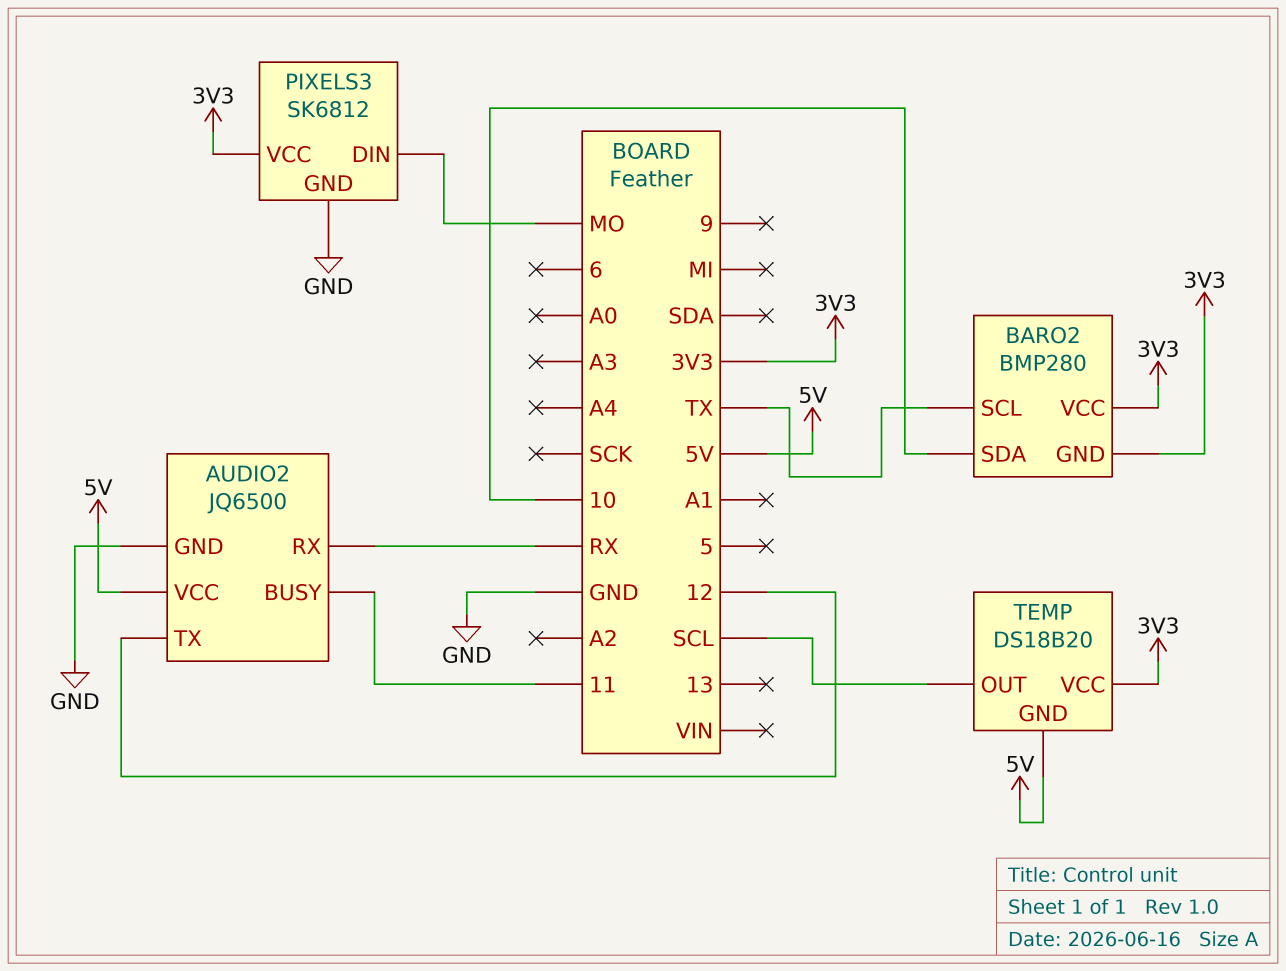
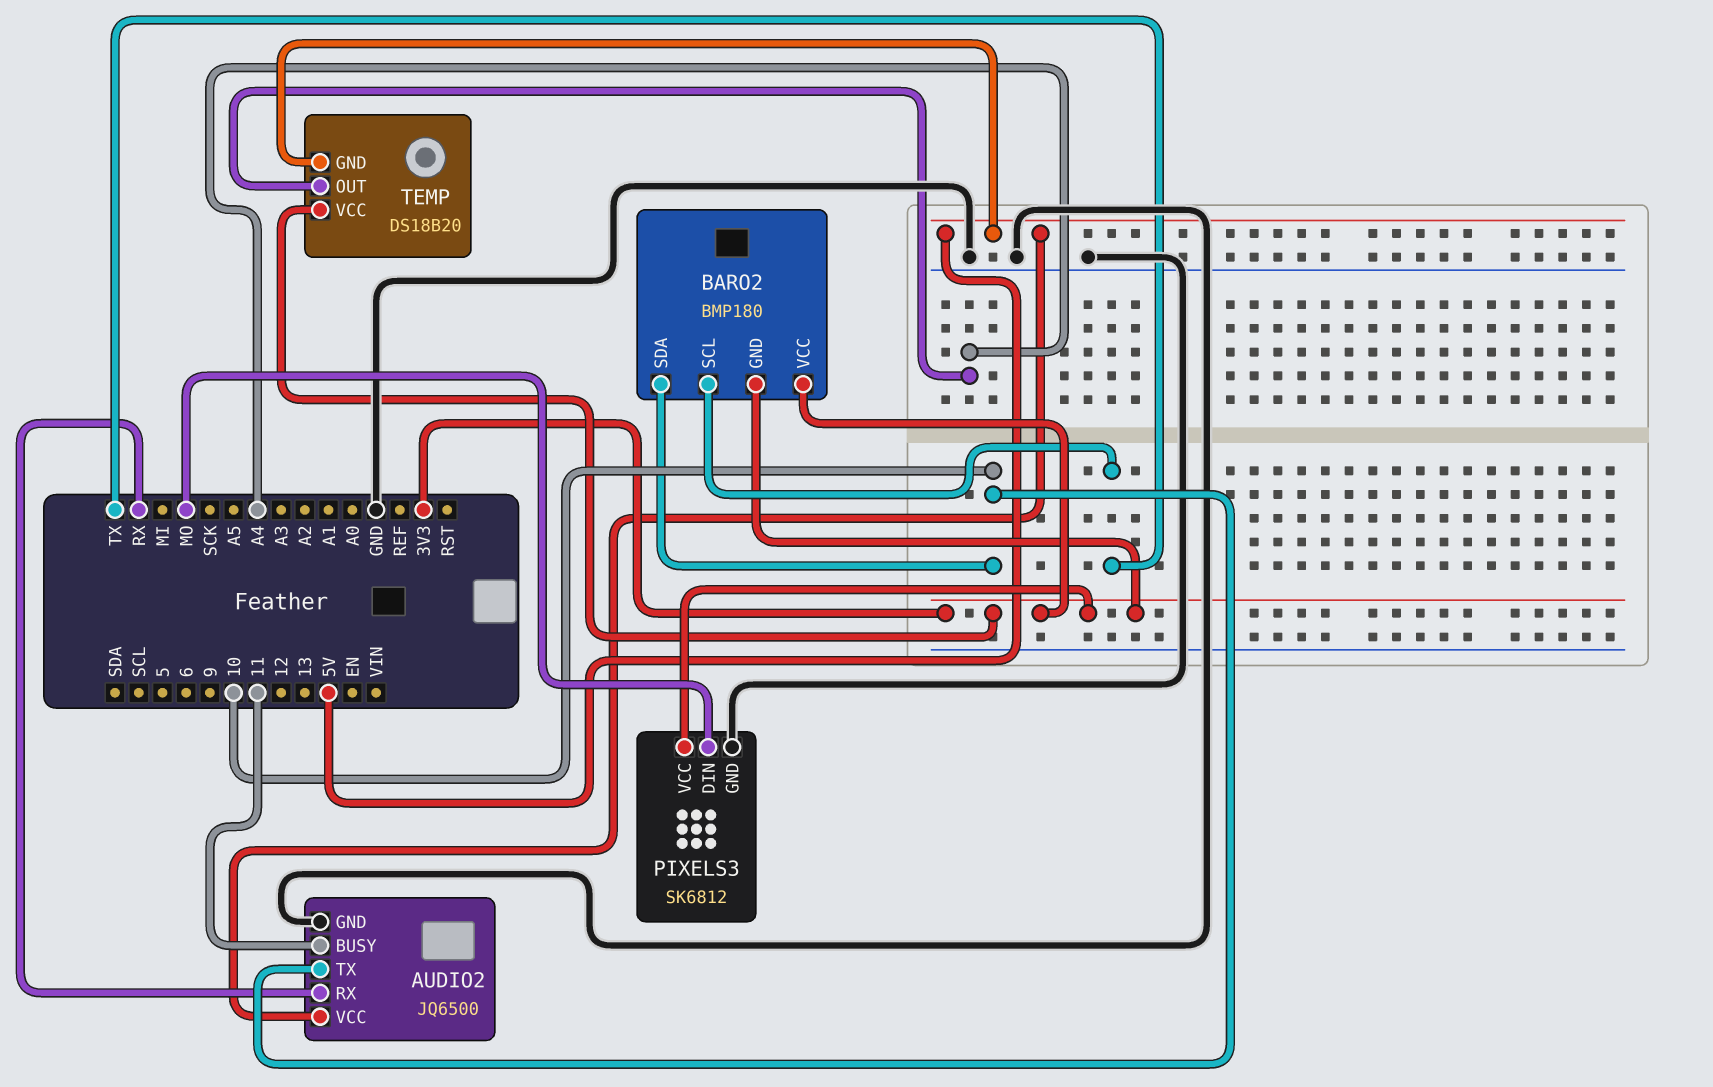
AUDIO2 pin TX: 12 -> 10
BARO2: BMP280 -> BMP180
TEMP pin OUT: SCL -> A4

